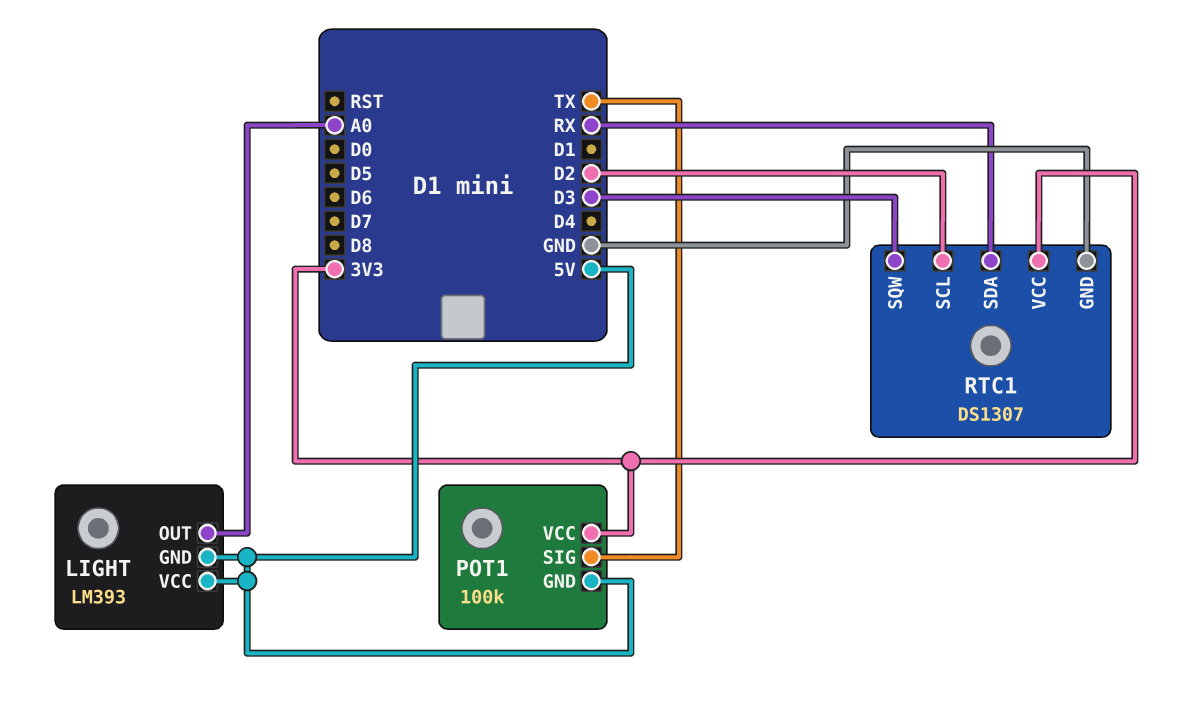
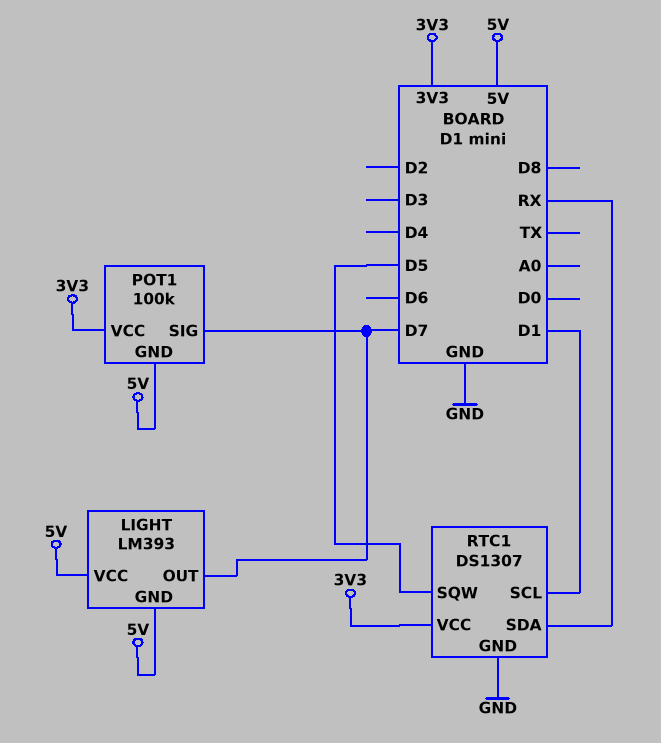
LIGHT pin OUT: A0 -> D7
POT1 pin SIG: TX -> D7
RTC1 pin SCL: D2 -> D1
RTC1 pin SQW: D3 -> D5

